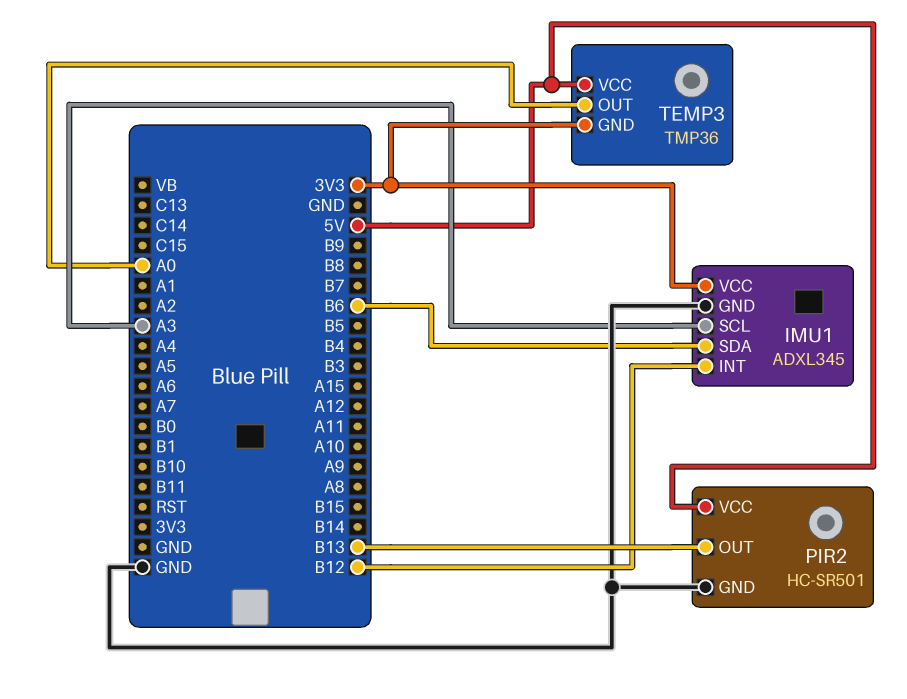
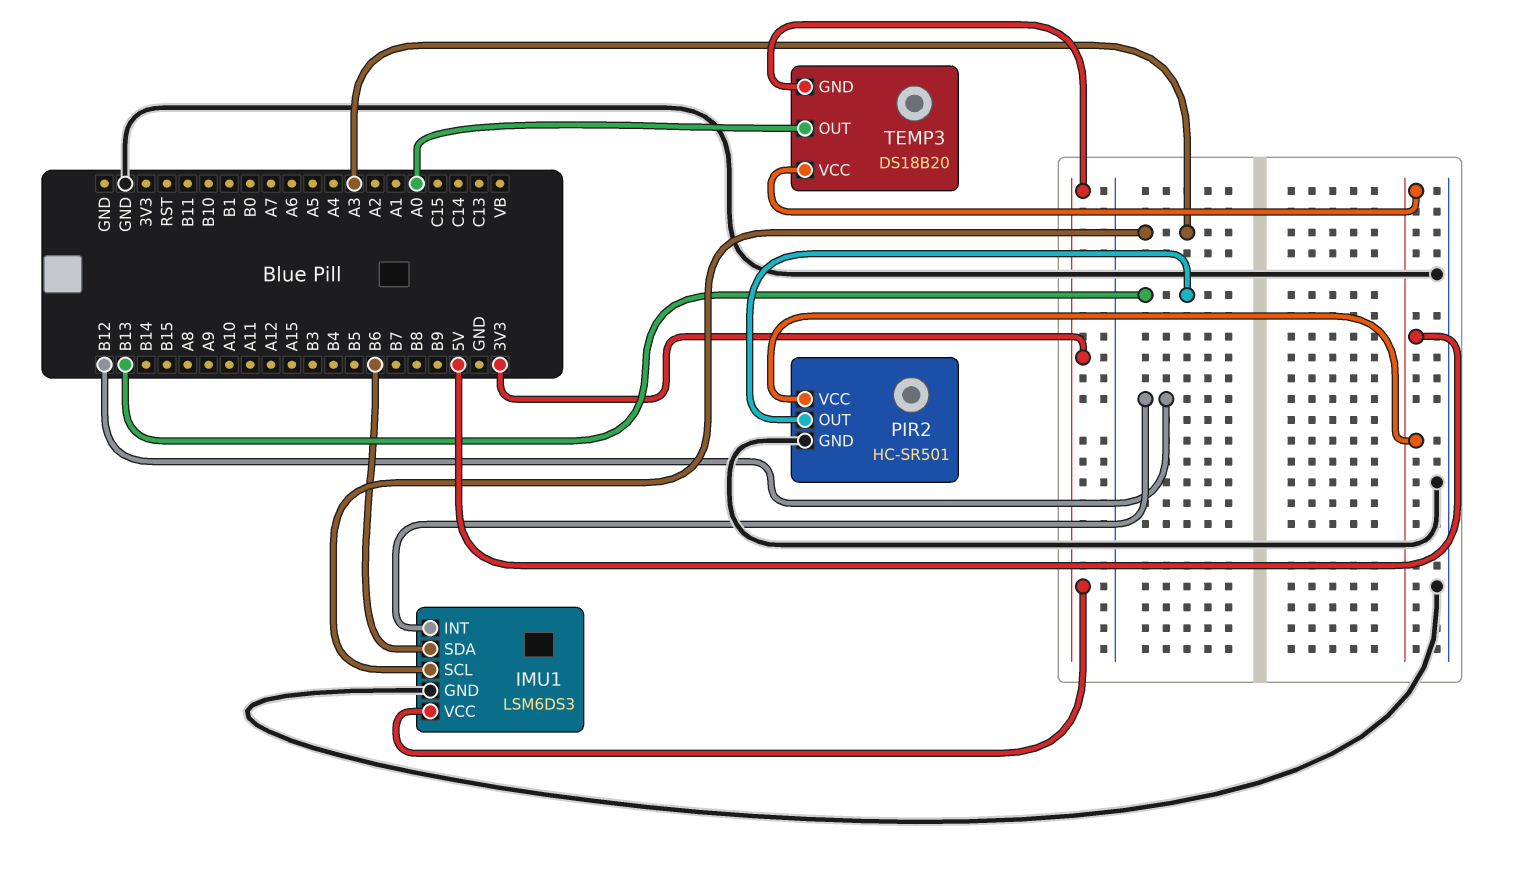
IMU1: ADXL345 -> LSM6DS3
TEMP3: TMP36 -> DS18B20

